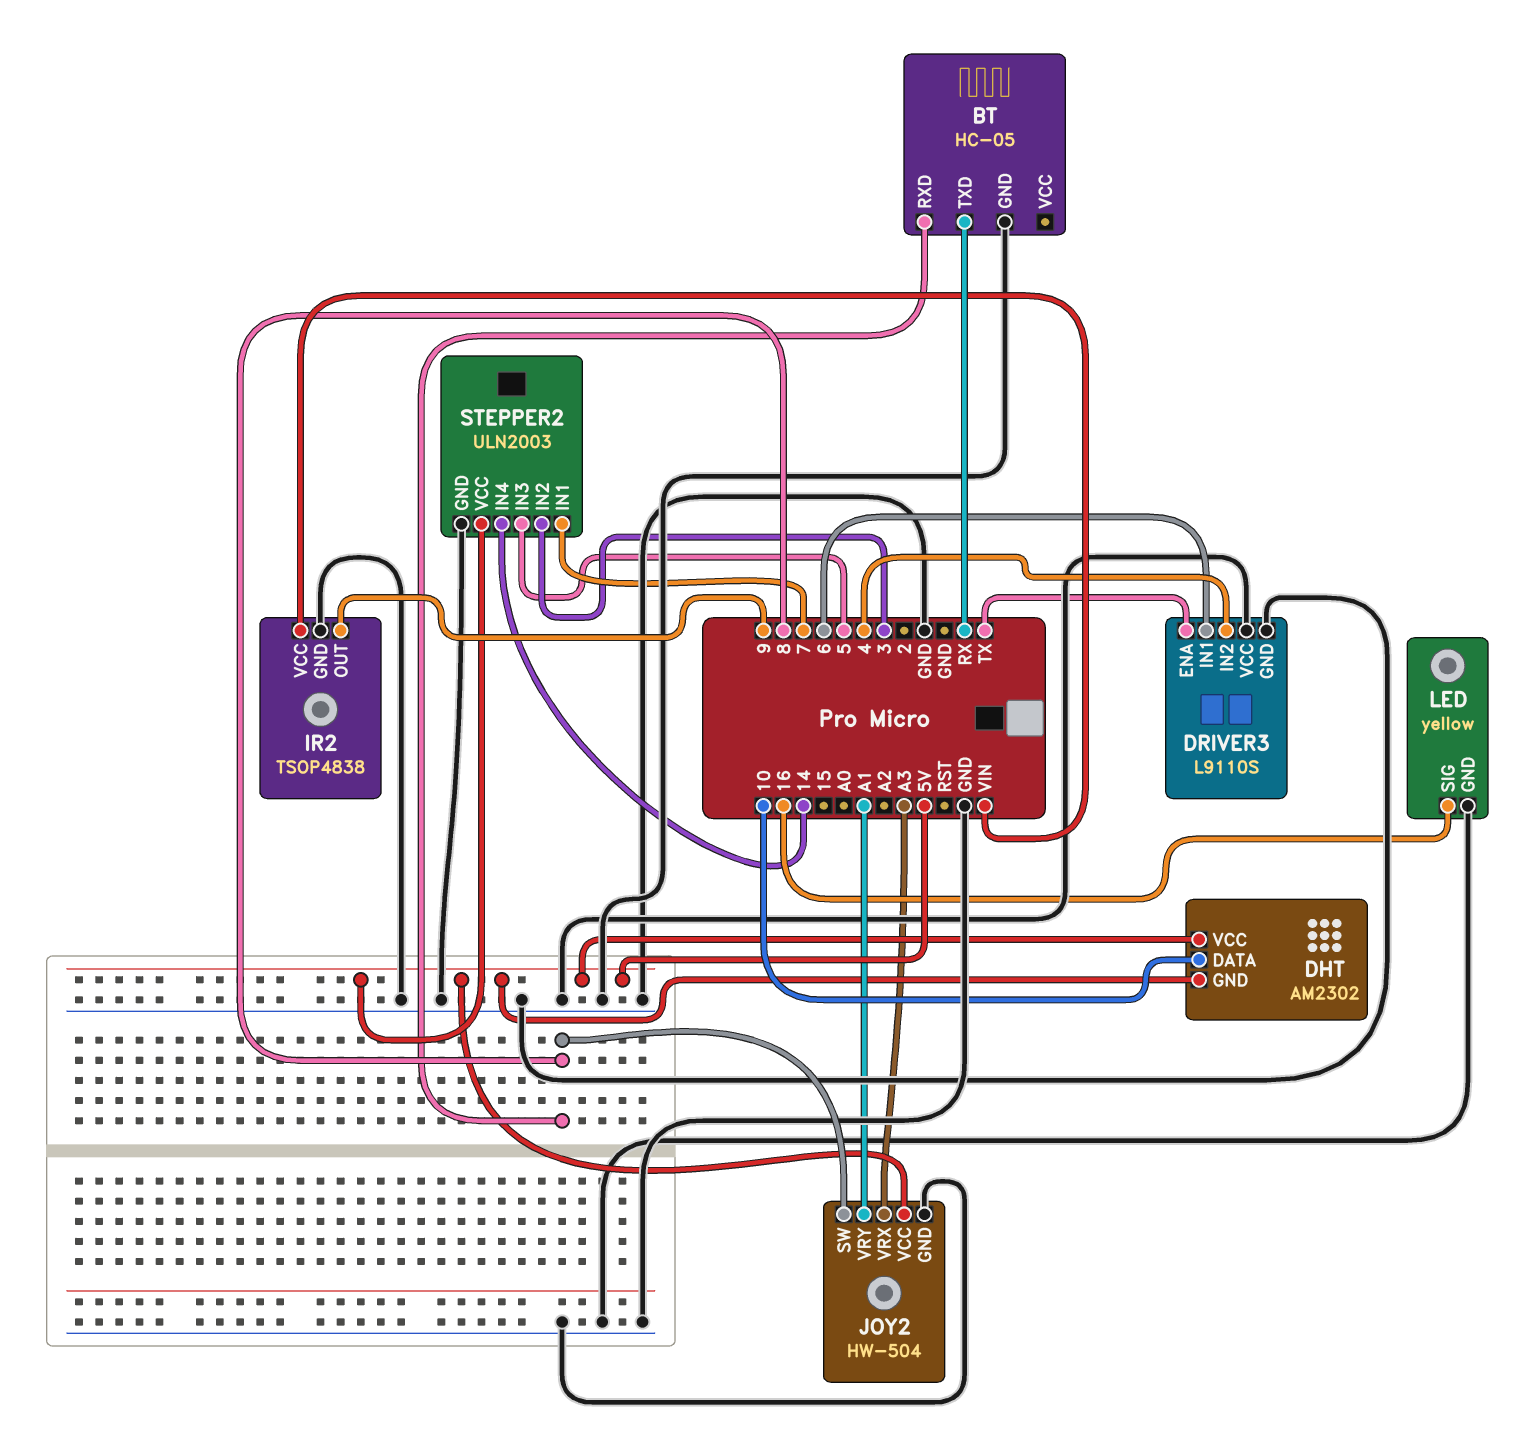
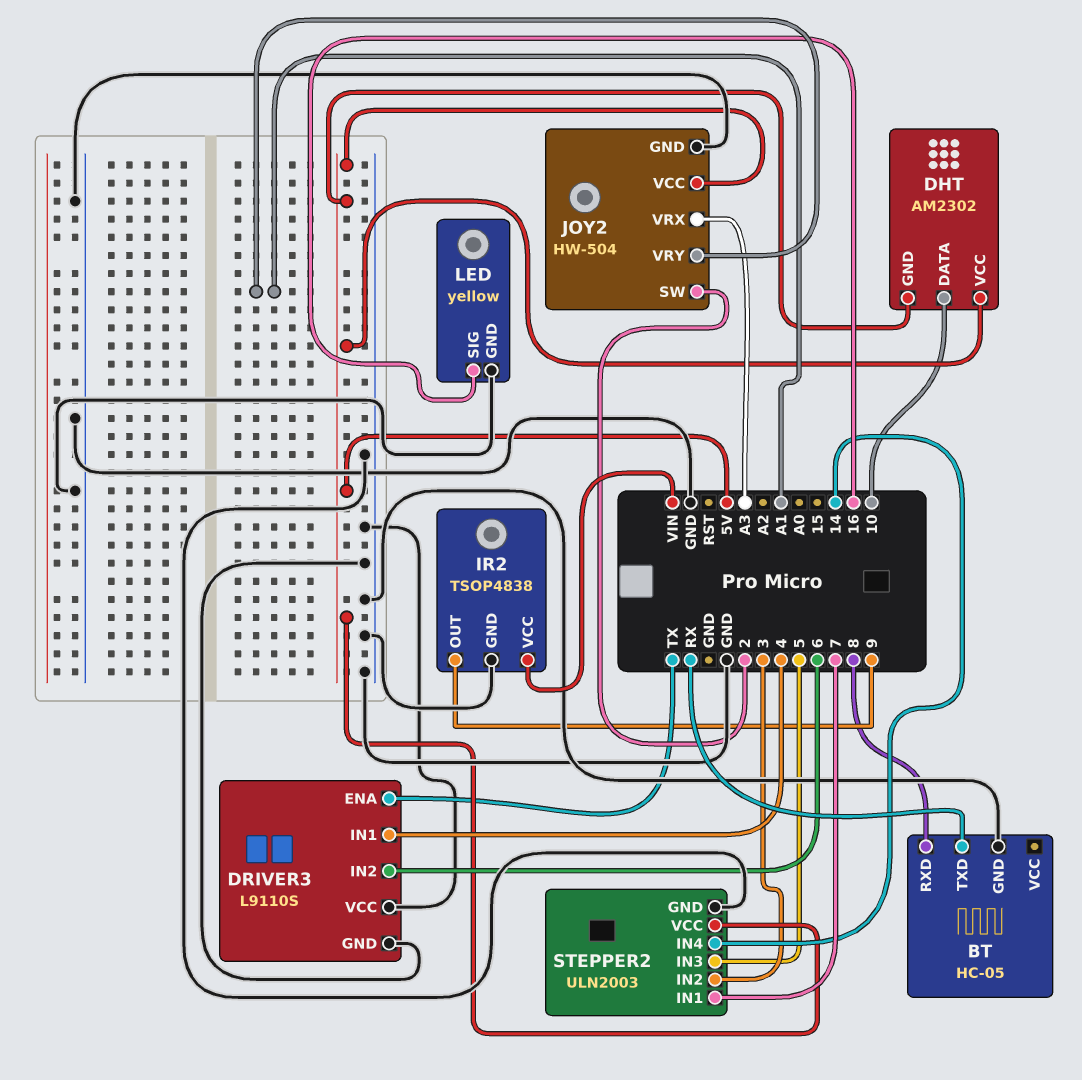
DRIVER3 pin IN1: 6 -> 4
DRIVER3 pin IN2: 4 -> 6
JOY2 pin SW: 8 -> 2

